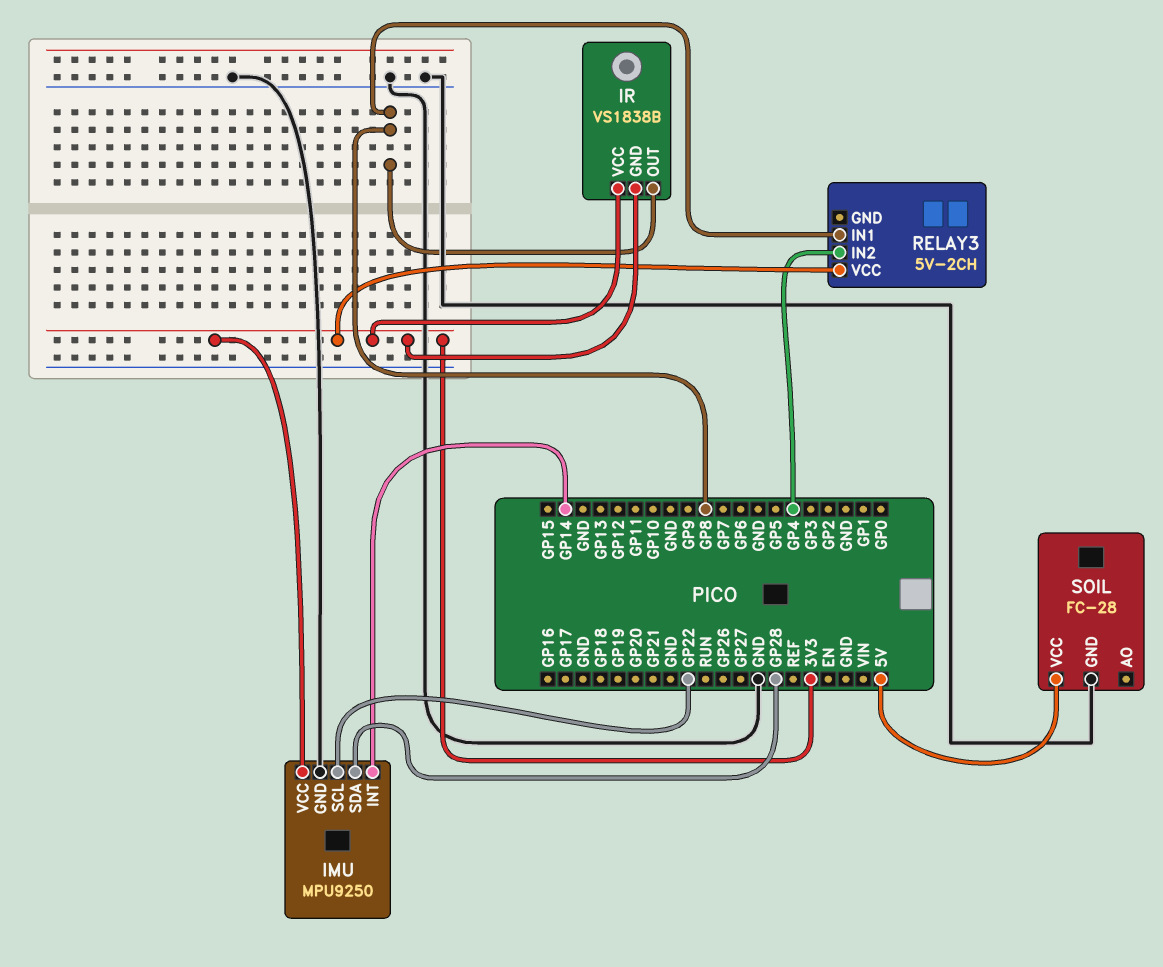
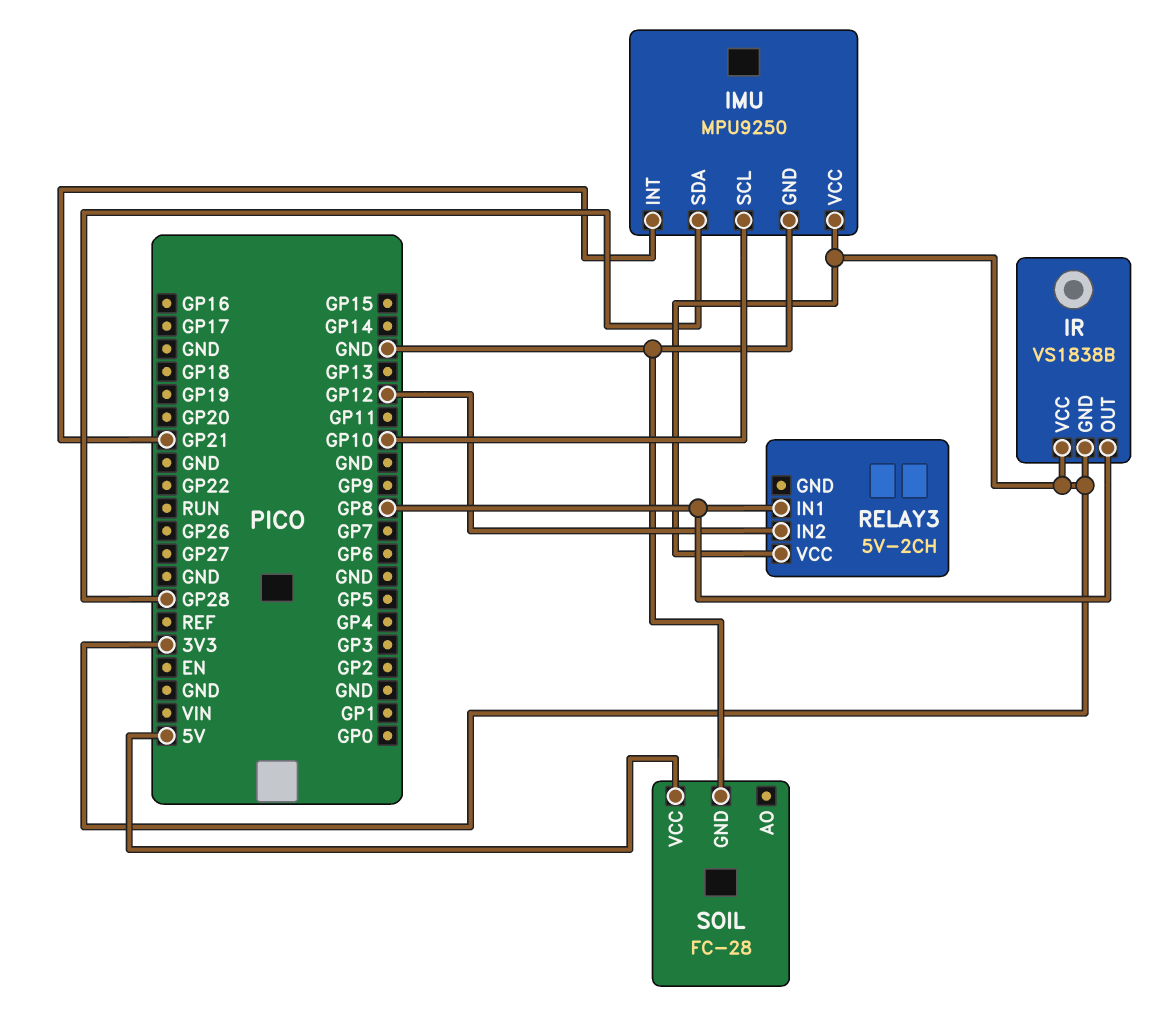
IMU pin INT: GP14 -> GP21
IMU pin SCL: GP22 -> GP10
RELAY3 pin IN2: GP4 -> GP12

